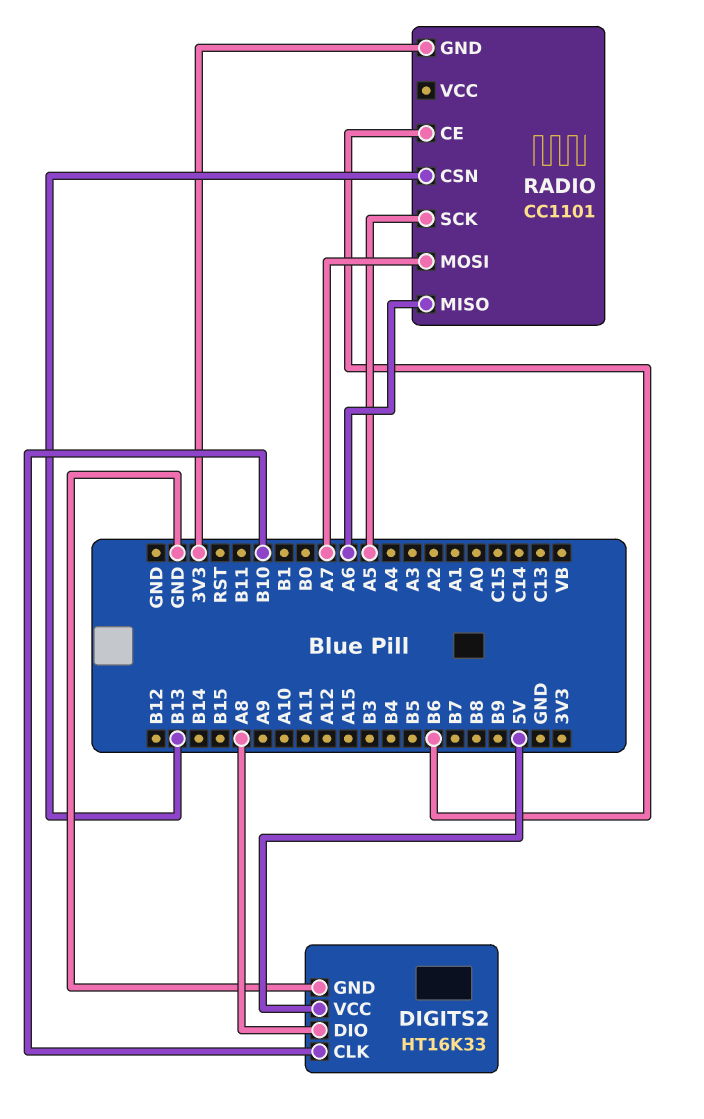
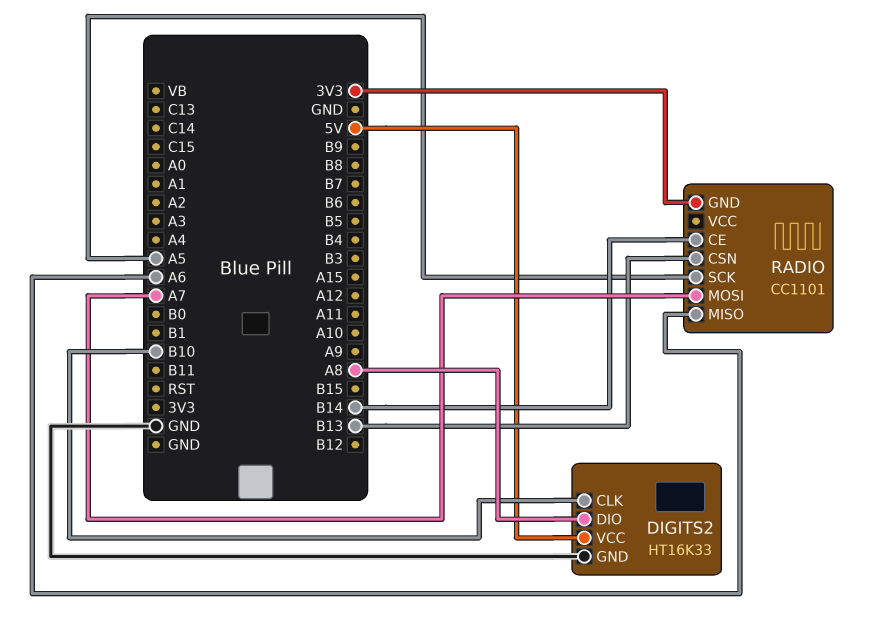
RADIO pin CE: B6 -> B14

